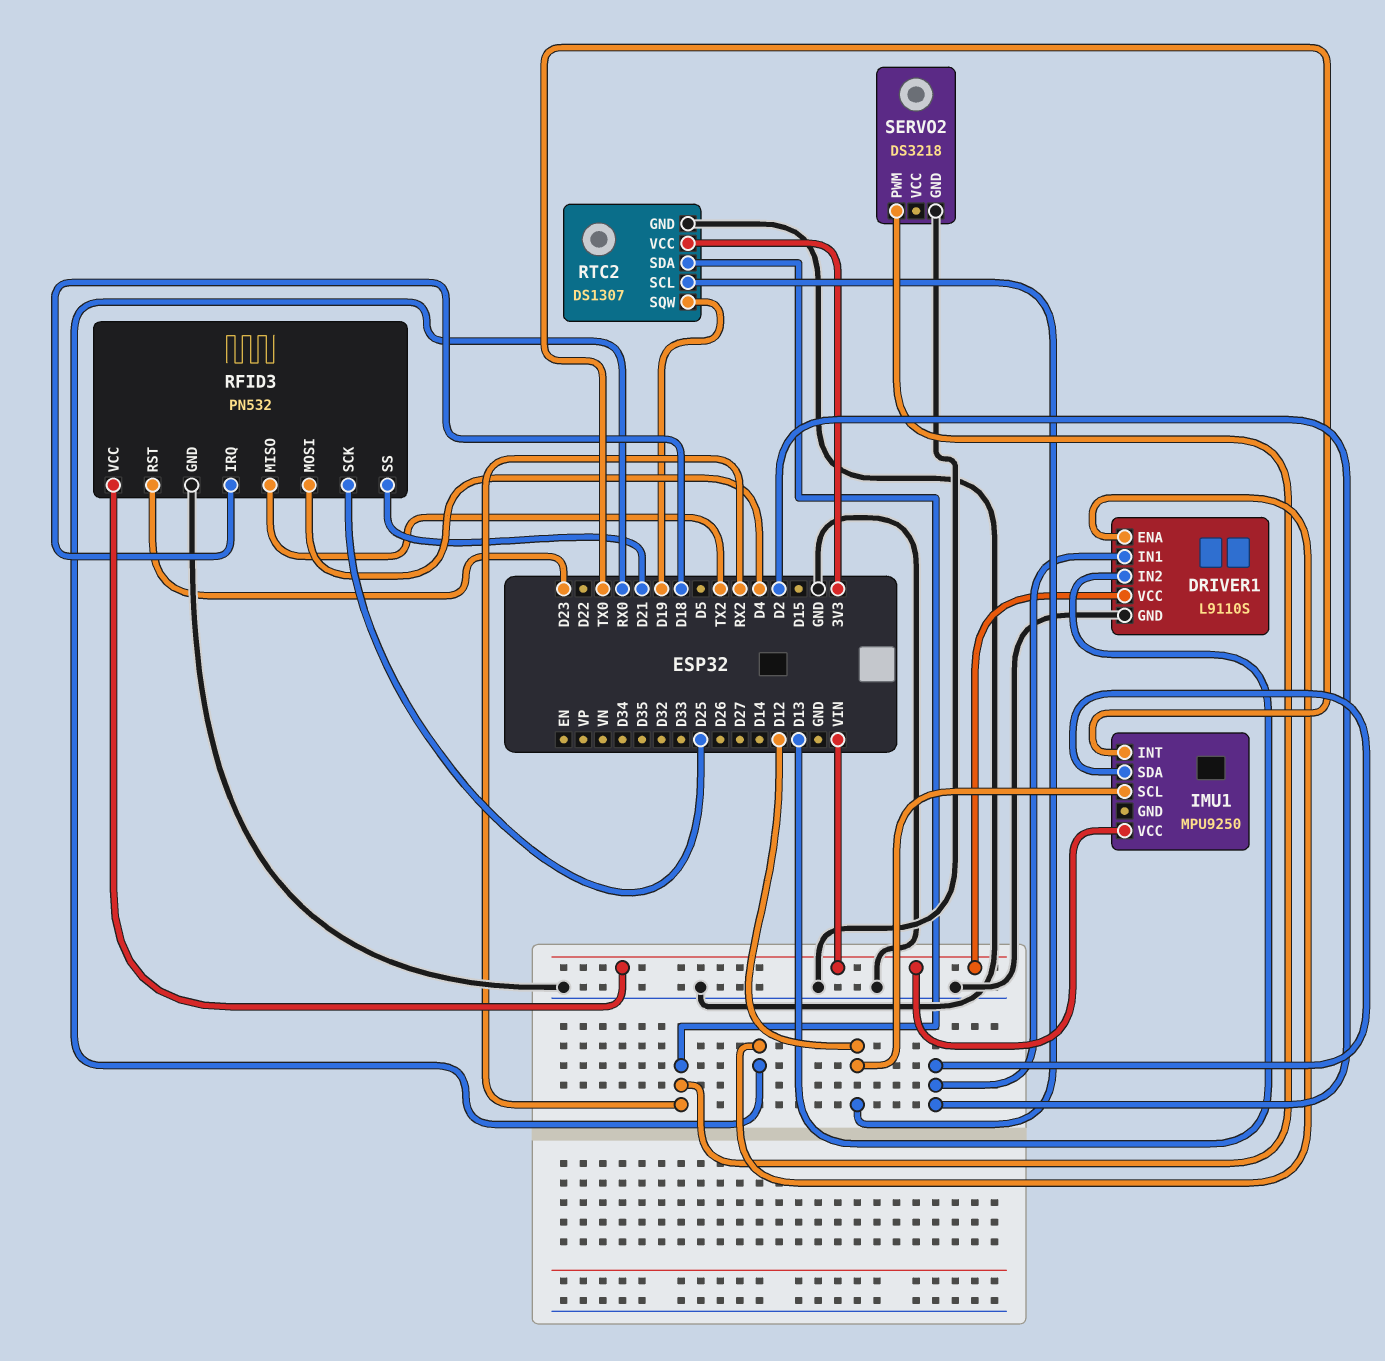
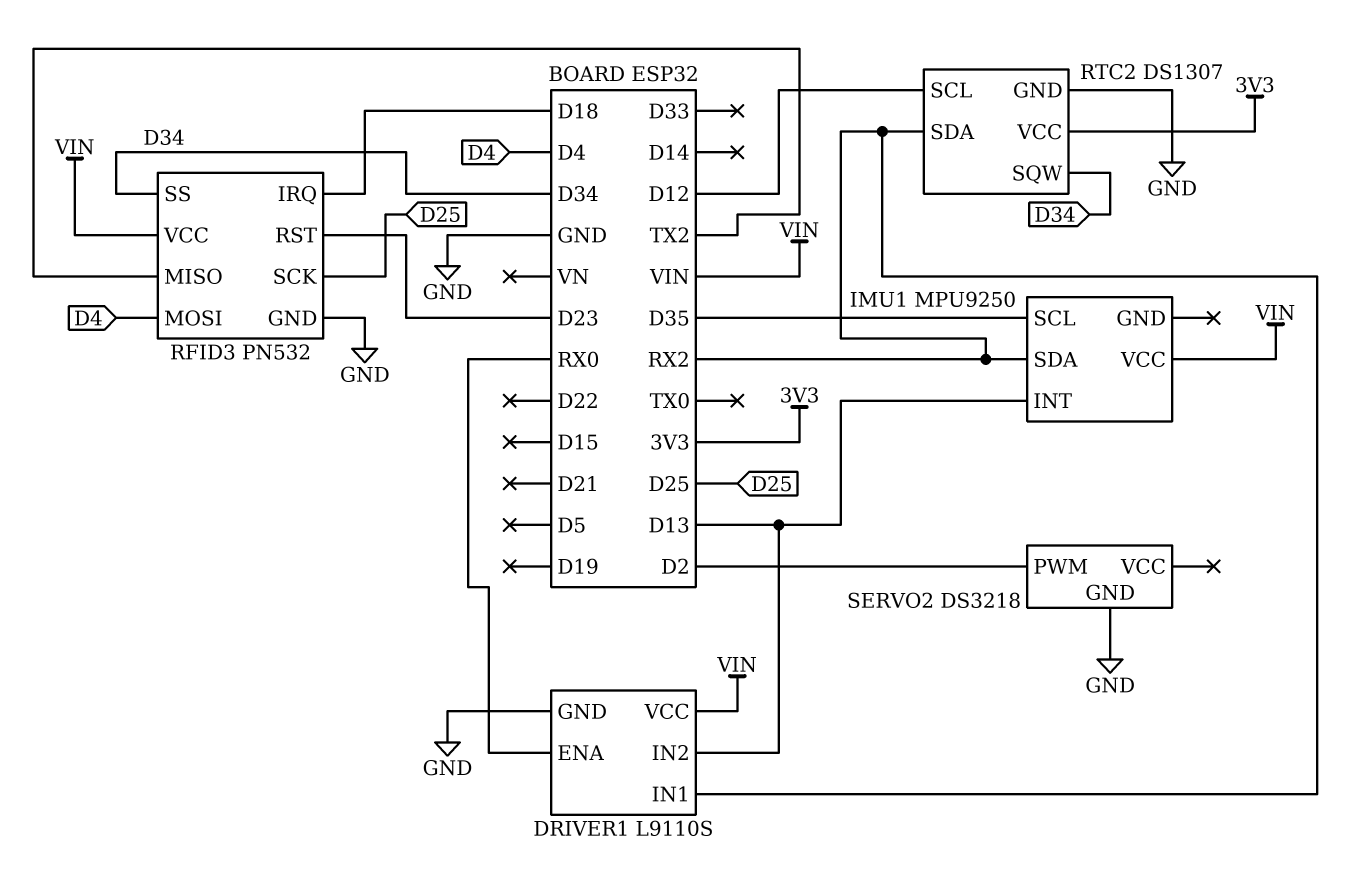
DRIVER1 pin IN1: D2 -> RX2
IMU1 pin INT: TX0 -> D13
IMU1 pin SCL: D12 -> D35
IMU1 pin SDA: D2 -> RX2
RFID3 pin SS: D21 -> D34
RTC2 pin SQW: D19 -> D34
SERVO2 pin PWM: RX2 -> D2

